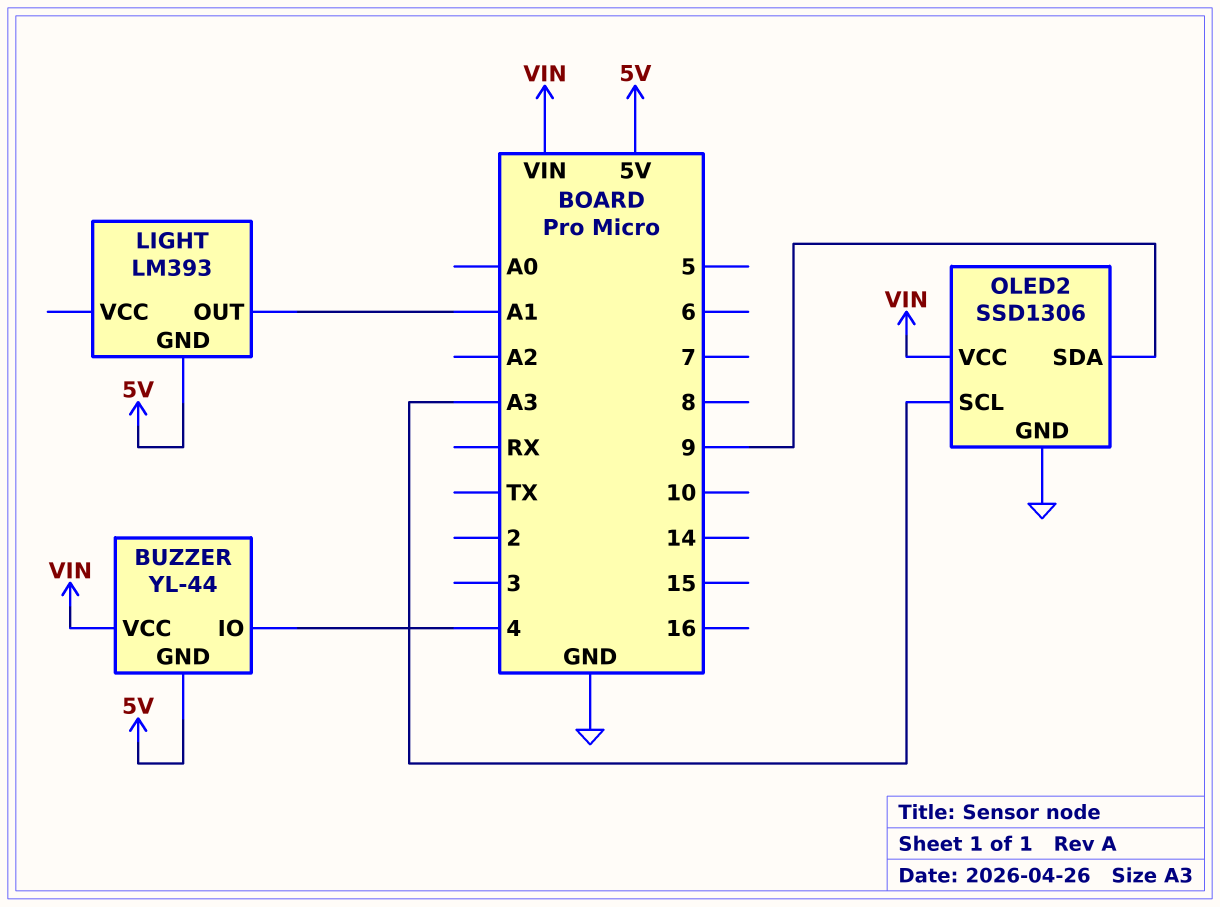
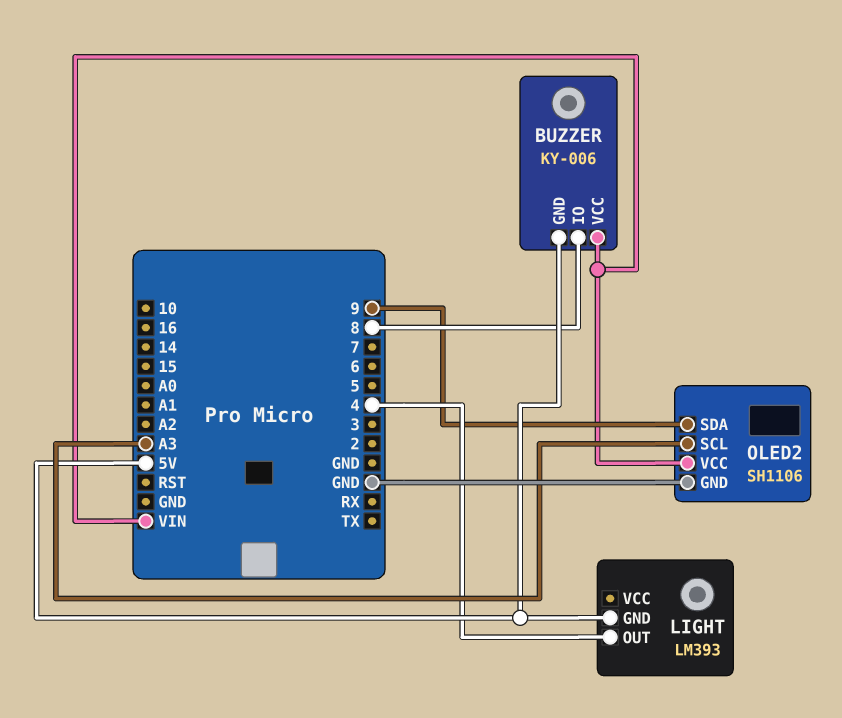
BUZZER: YL-44 -> KY-006
BUZZER pin IO: 4 -> 8
LIGHT pin OUT: A1 -> 4
OLED2: SSD1306 -> SH1106

